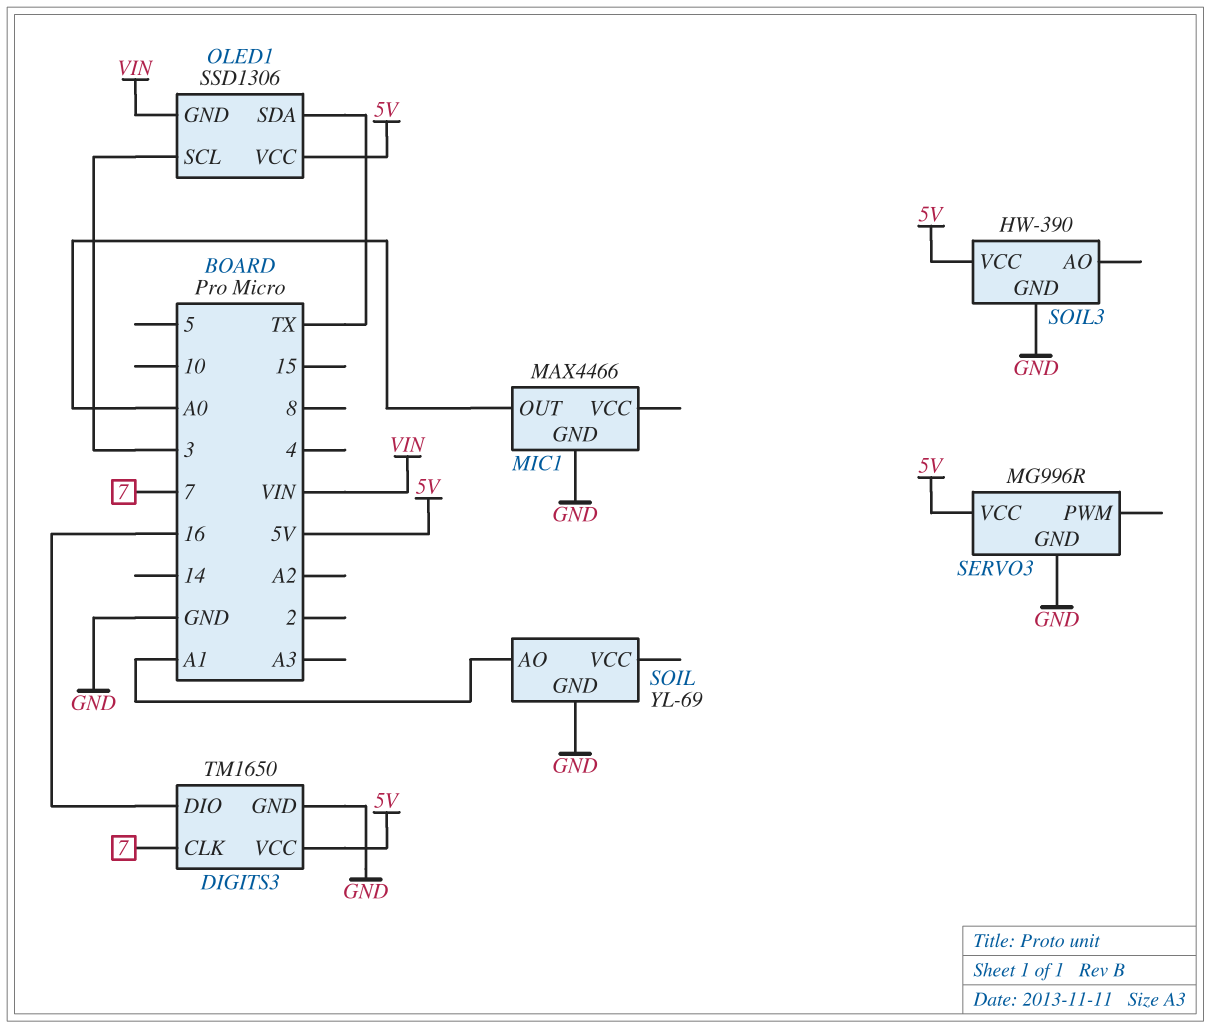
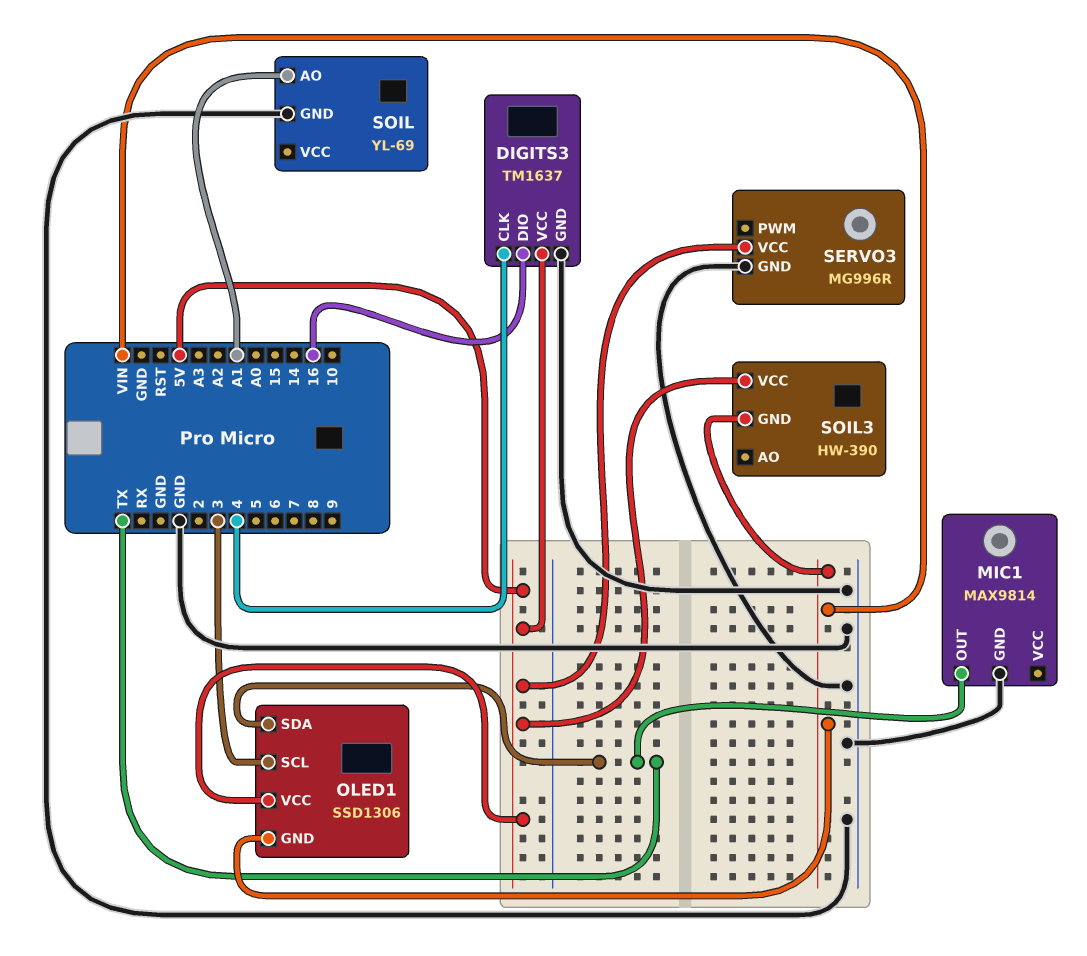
DIGITS3: TM1650 -> TM1637
DIGITS3 pin CLK: 7 -> 4
MIC1: MAX4466 -> MAX9814
MIC1 pin OUT: A0 -> TX
SOIL3 pin GND: GND -> VIN

